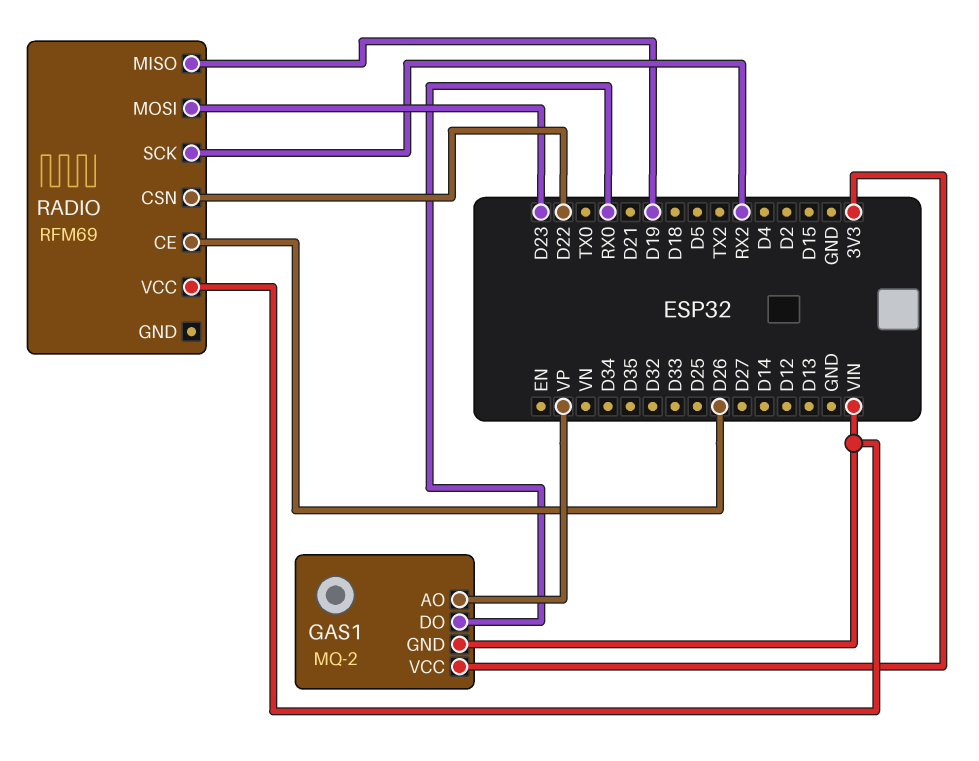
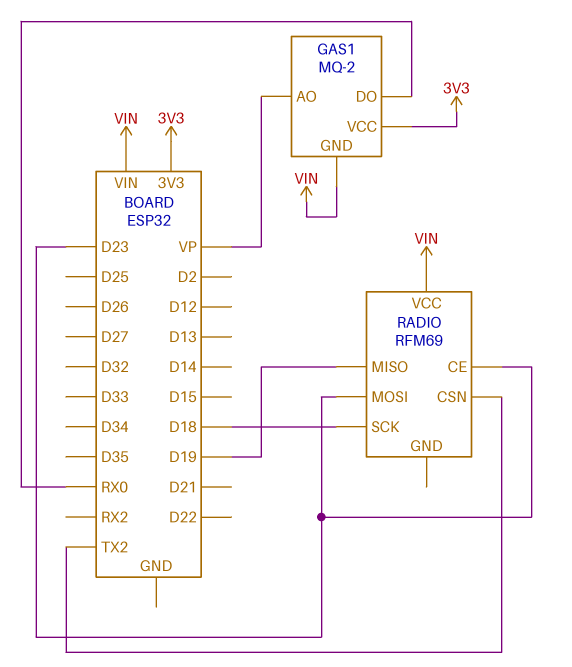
RADIO pin CE: D26 -> D23
RADIO pin CSN: D22 -> TX2
RADIO pin SCK: RX2 -> D18

